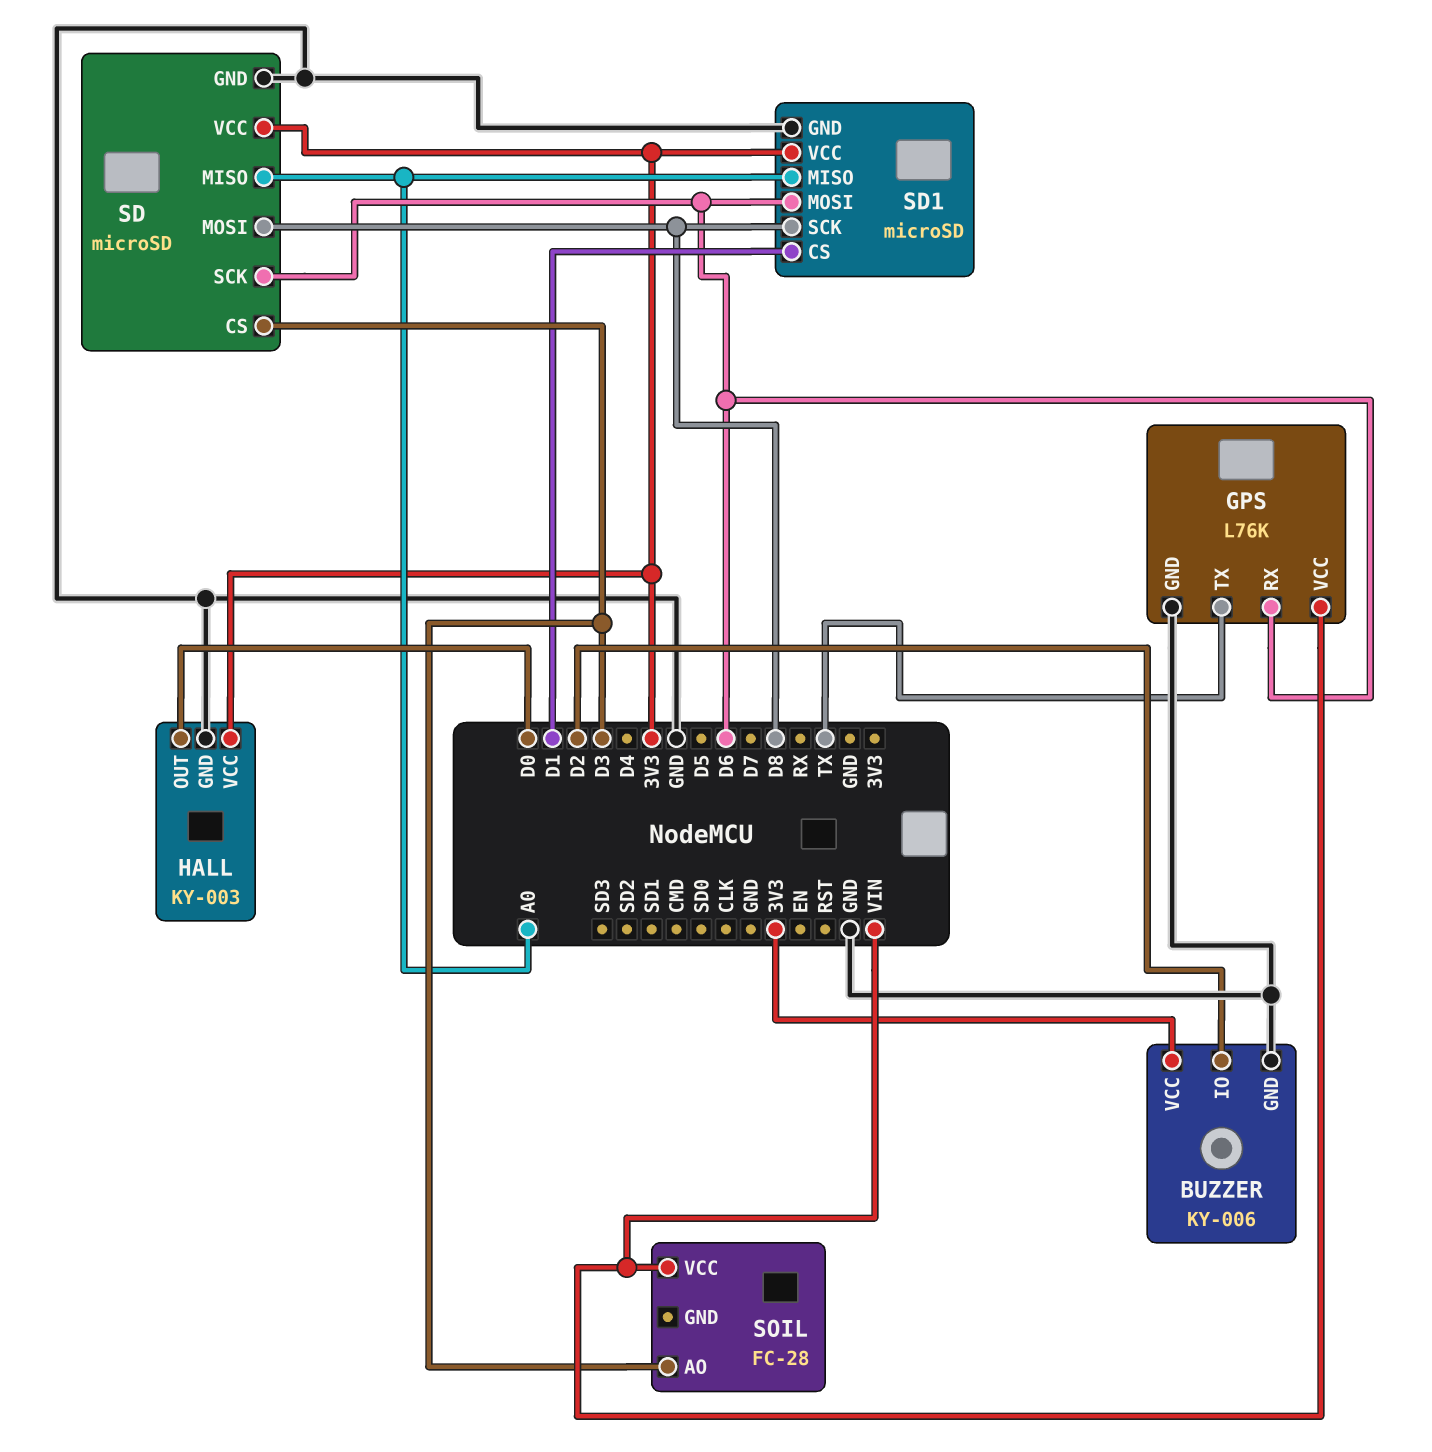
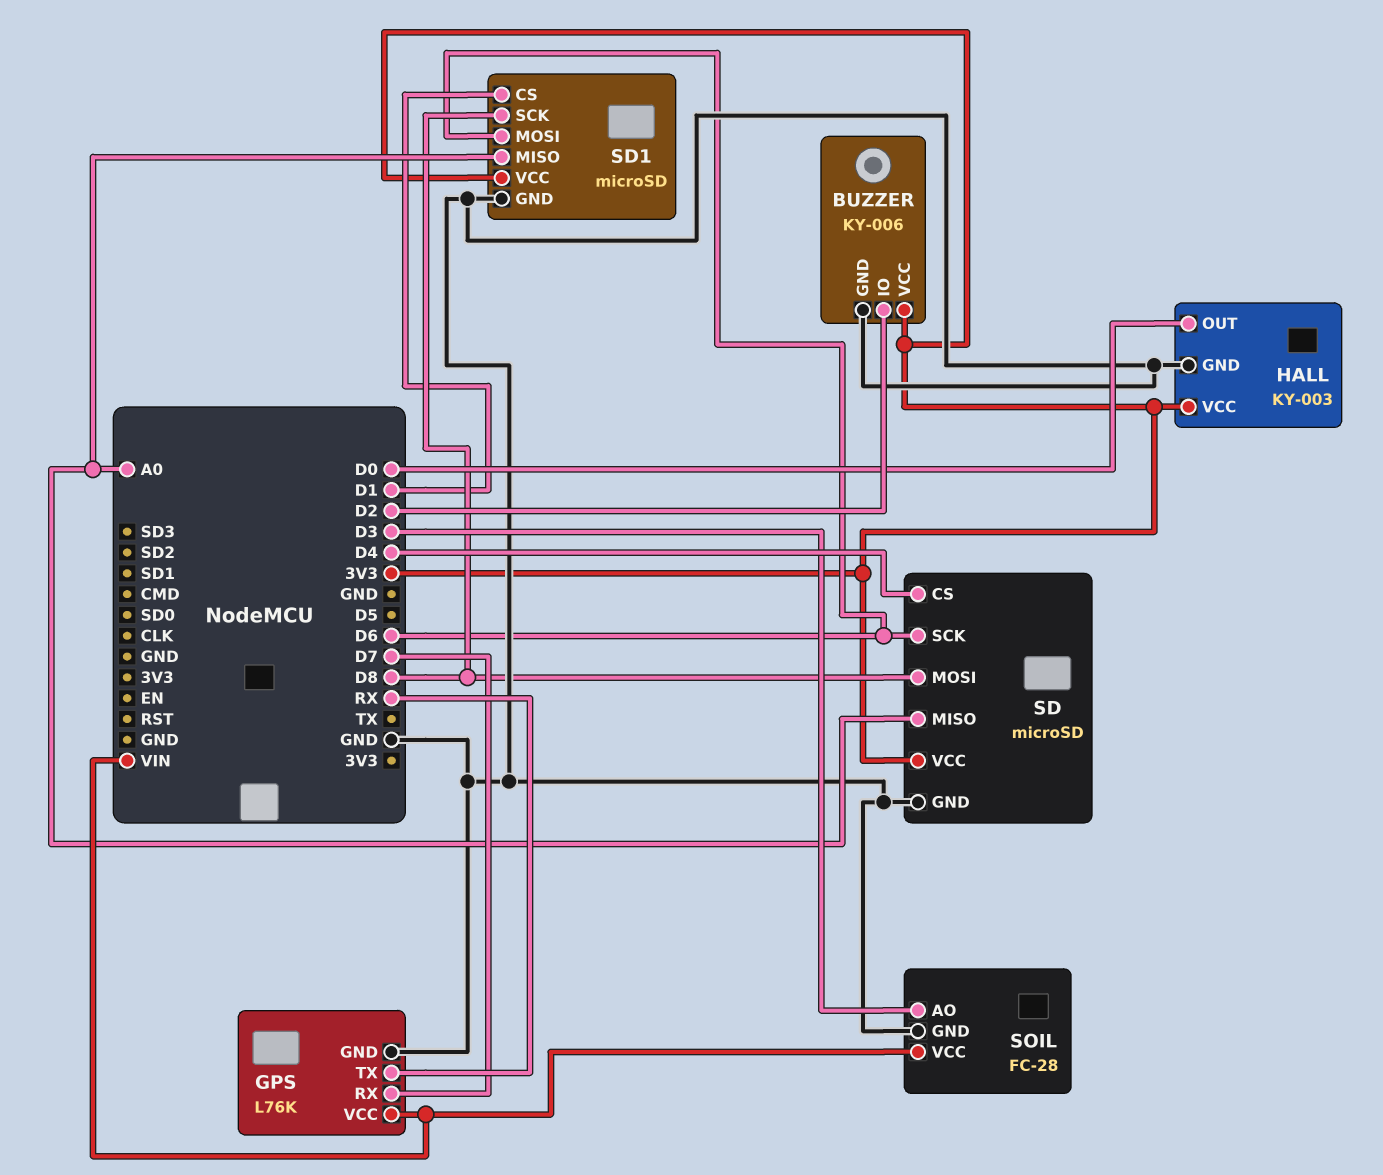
GPS pin RX: D6 -> D7
GPS pin TX: TX -> RX
SD pin CS: D3 -> D4
SOIL pin GND: none -> GND

